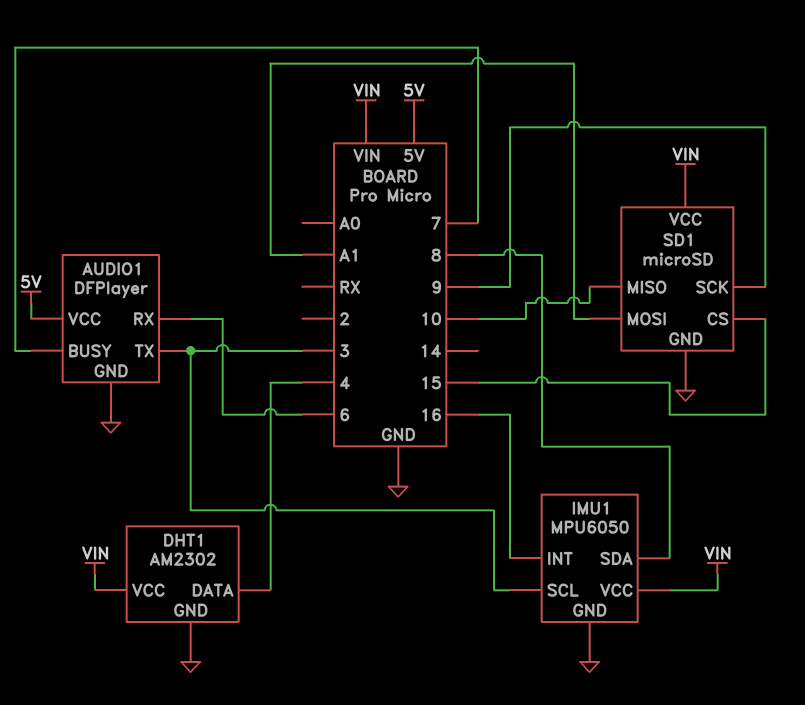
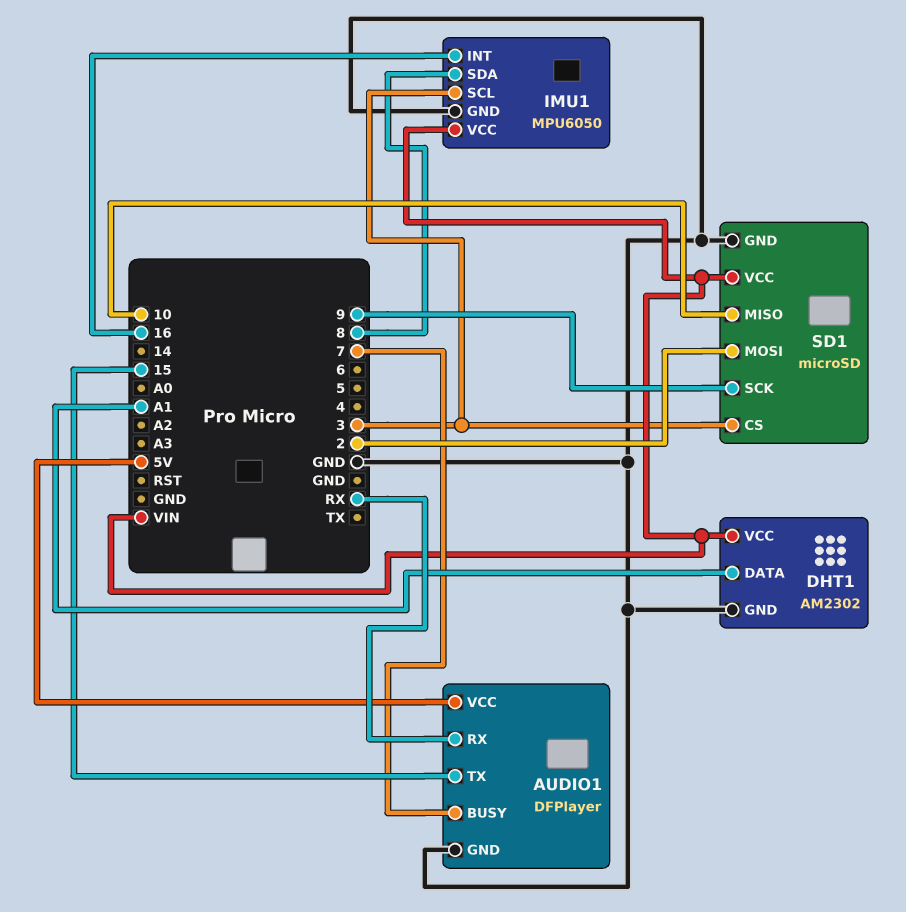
AUDIO1 pin RX: 6 -> RX
AUDIO1 pin TX: 3 -> 15
DHT1 pin DATA: 4 -> A1
SD1 pin CS: 15 -> 3
SD1 pin MOSI: A1 -> 2

